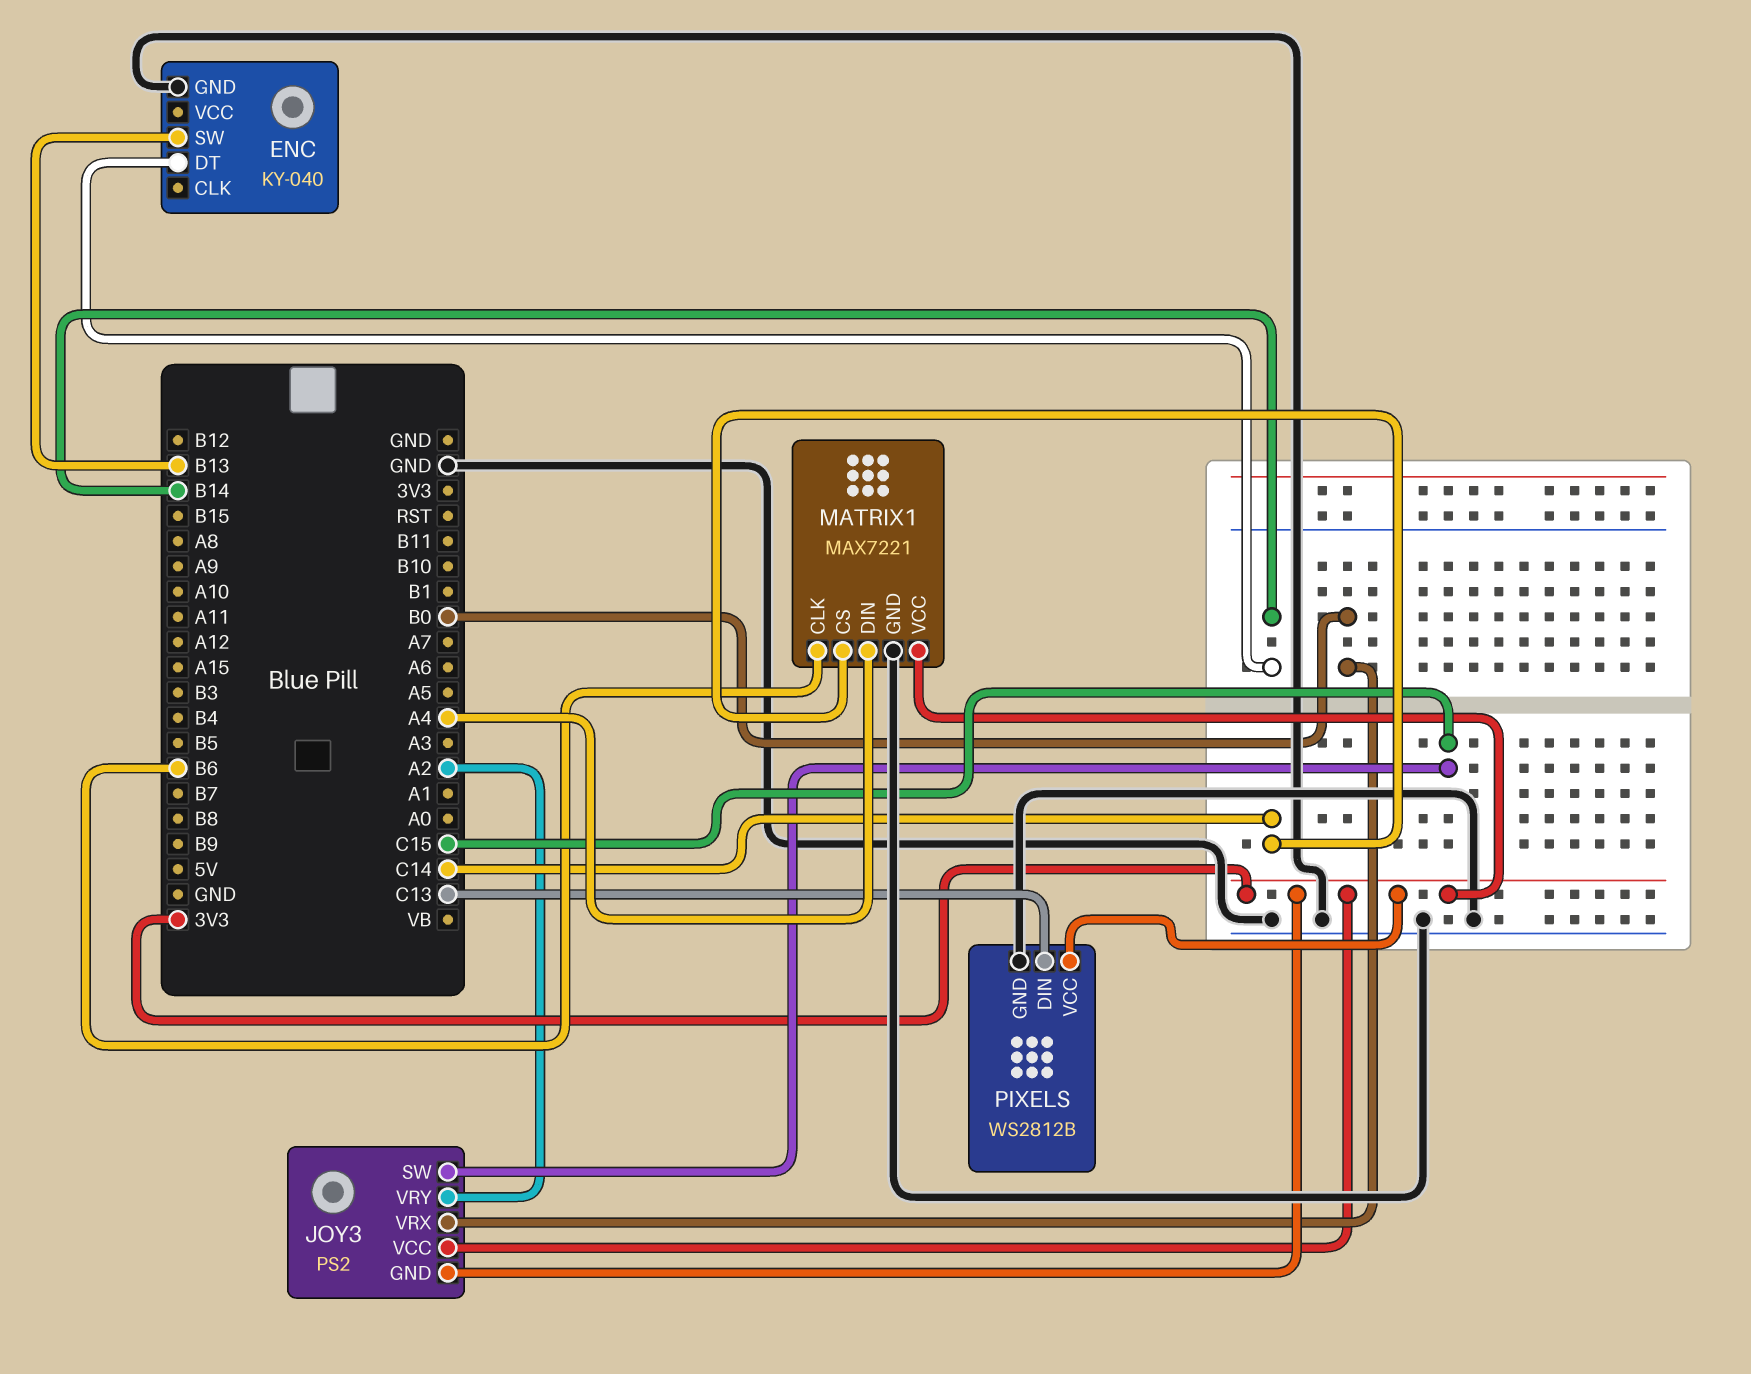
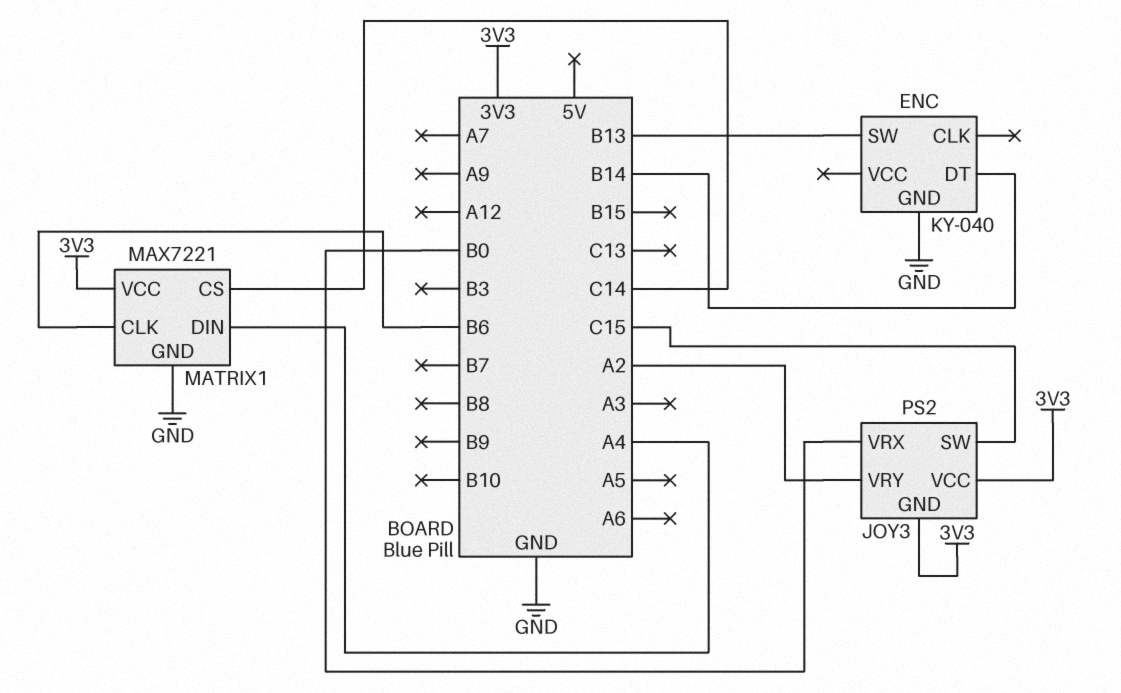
PIXELS: WS2812B -> none
PIXELS pin DIN: C13 -> none
PIXELS pin GND: GND -> none
PIXELS pin VCC: 3V3 -> none

